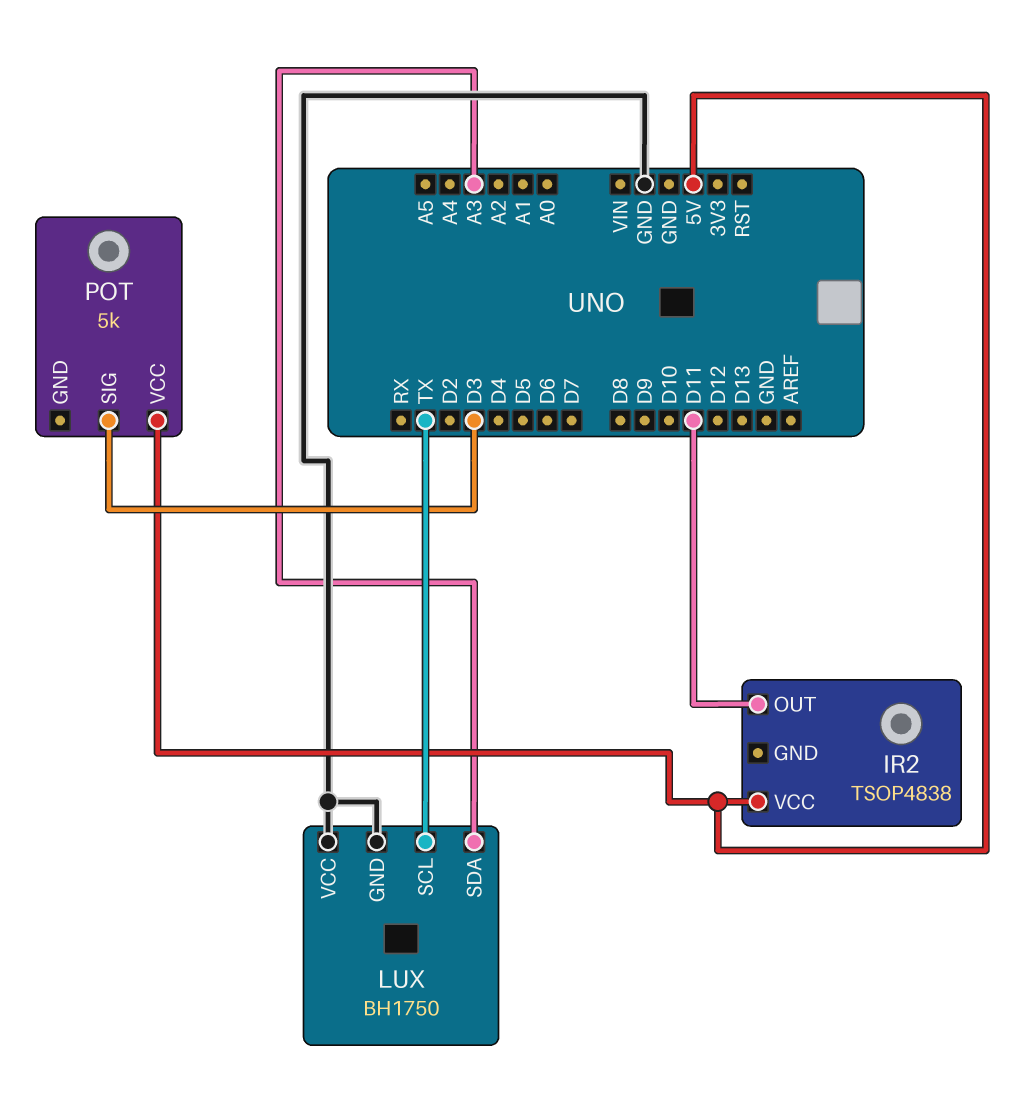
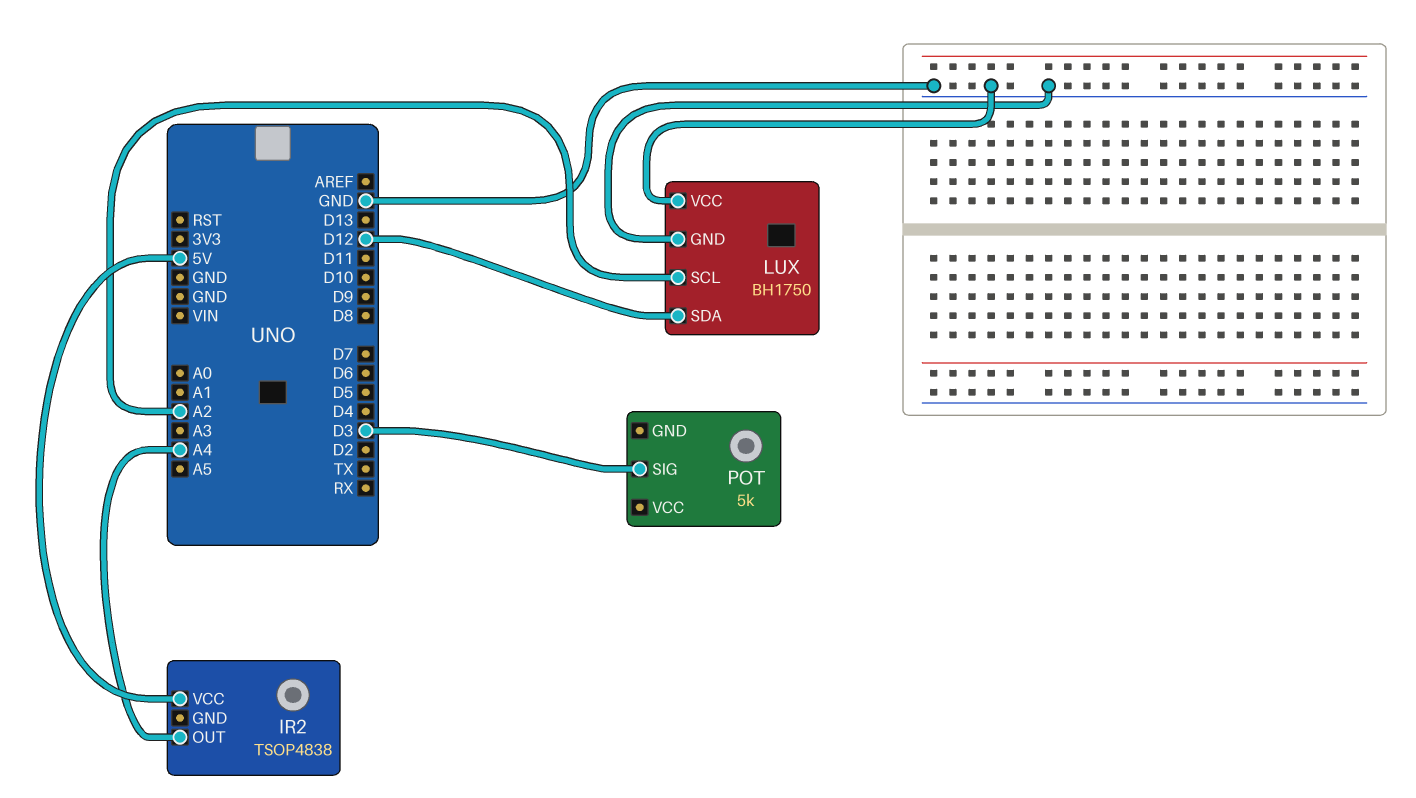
IR2 pin OUT: D11 -> A4
LUX pin SCL: TX -> A2
LUX pin SDA: A3 -> D12
POT pin VCC: 5V -> none

